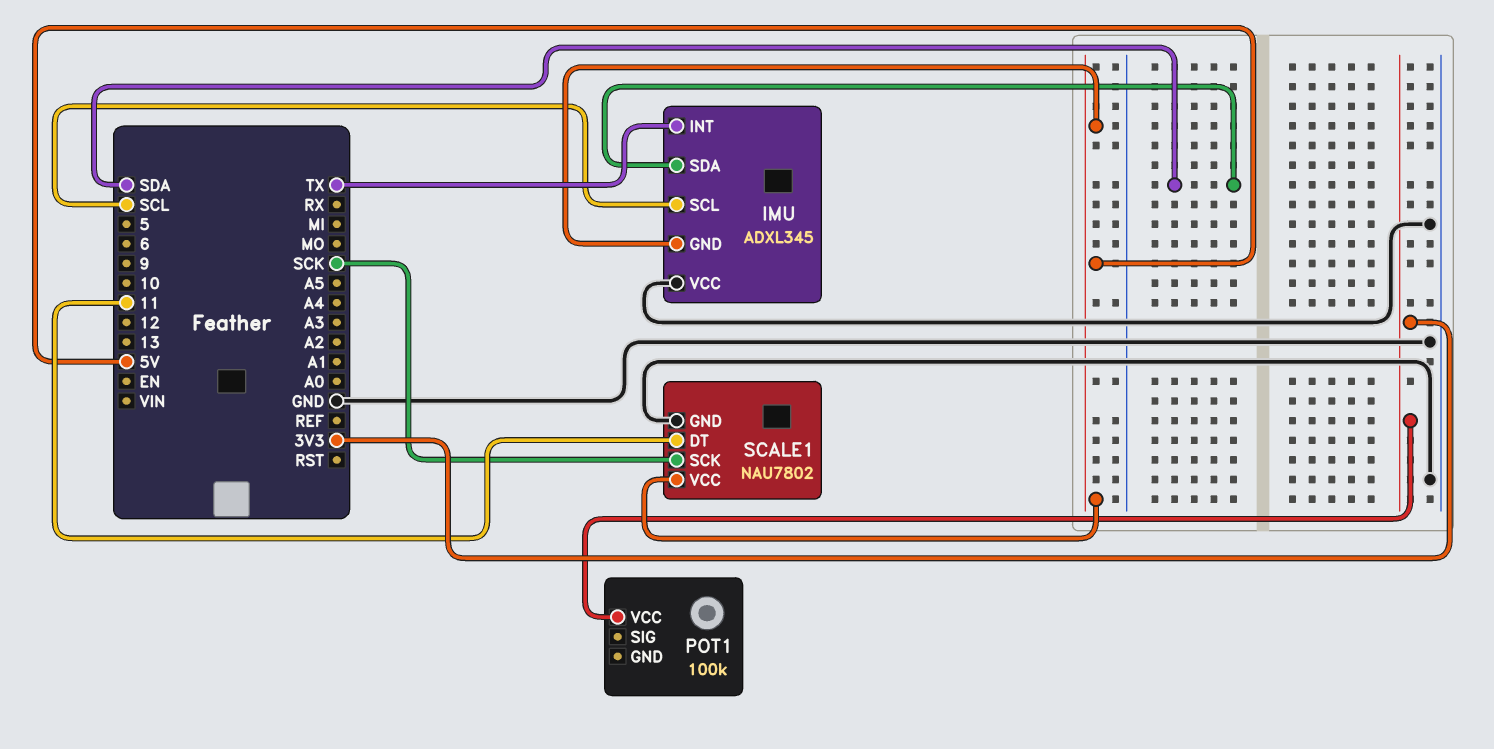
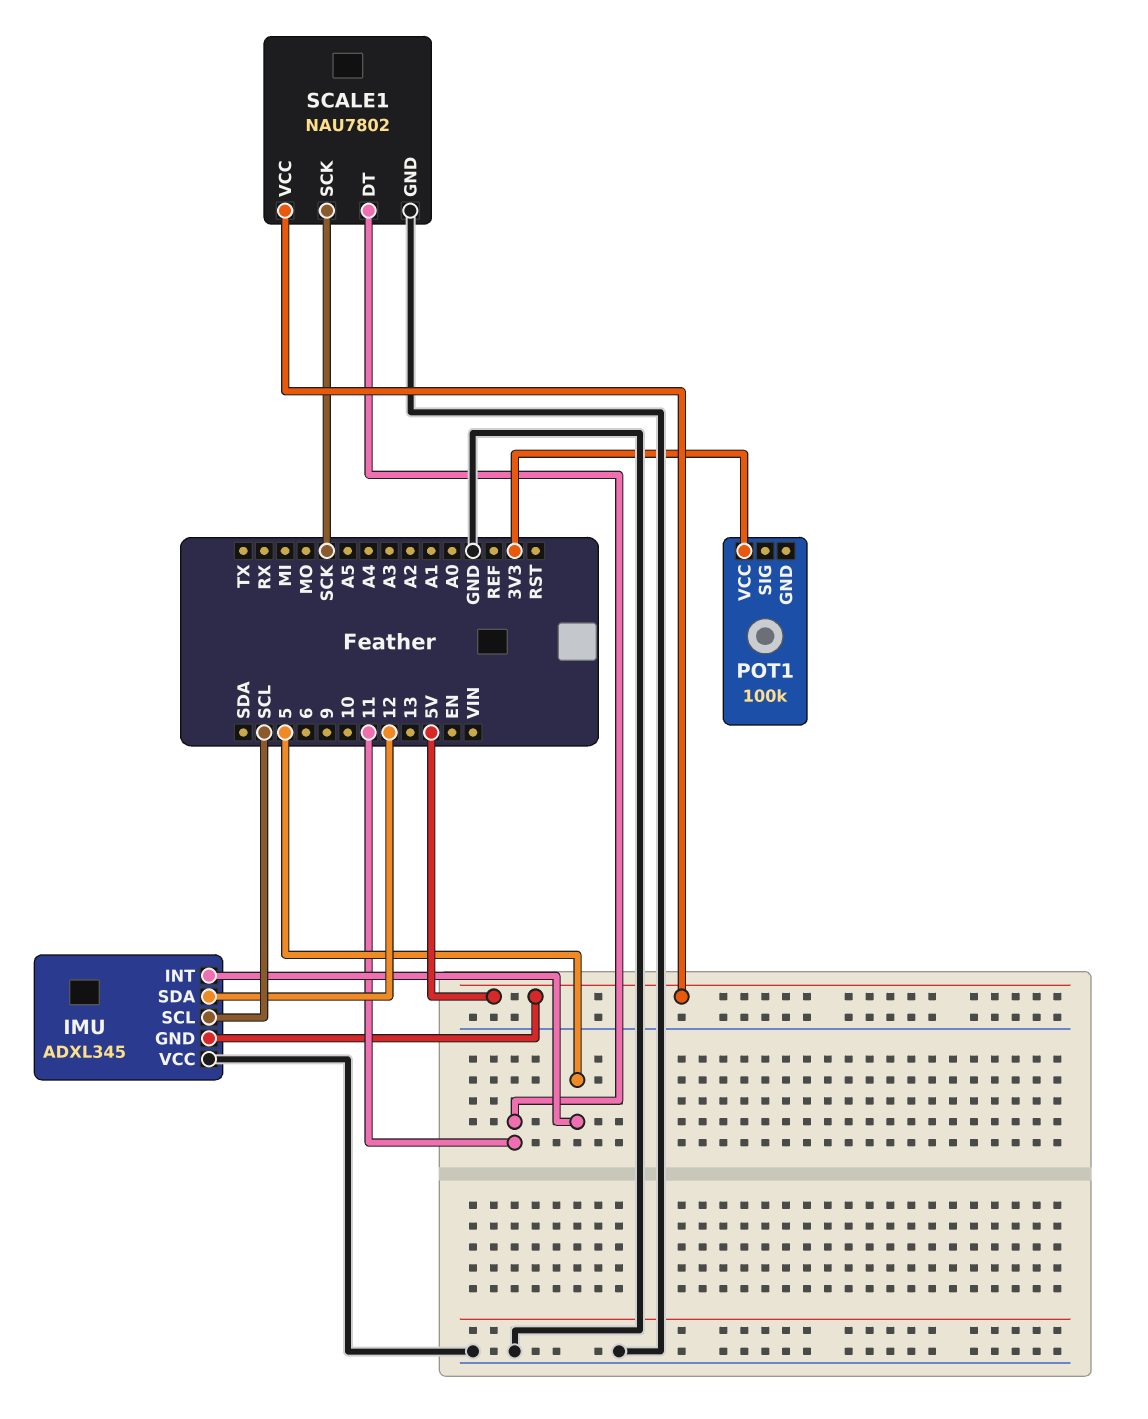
IMU pin INT: TX -> 5
IMU pin SDA: SDA -> 12

